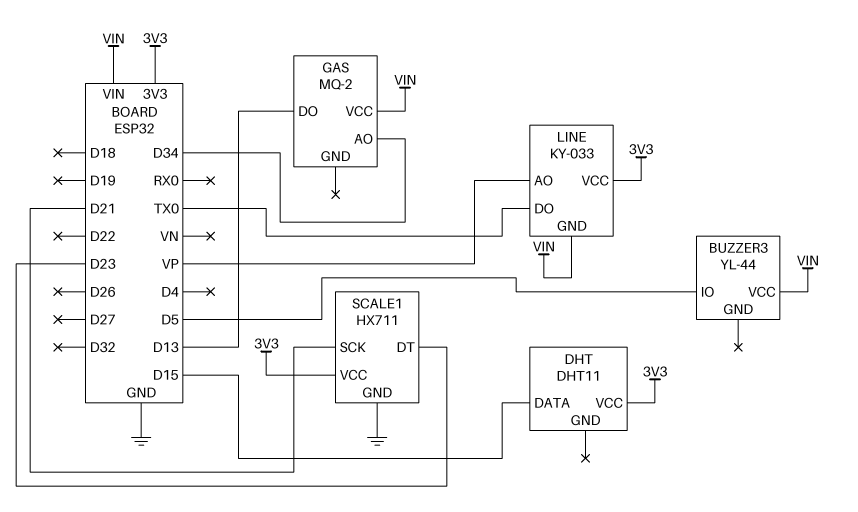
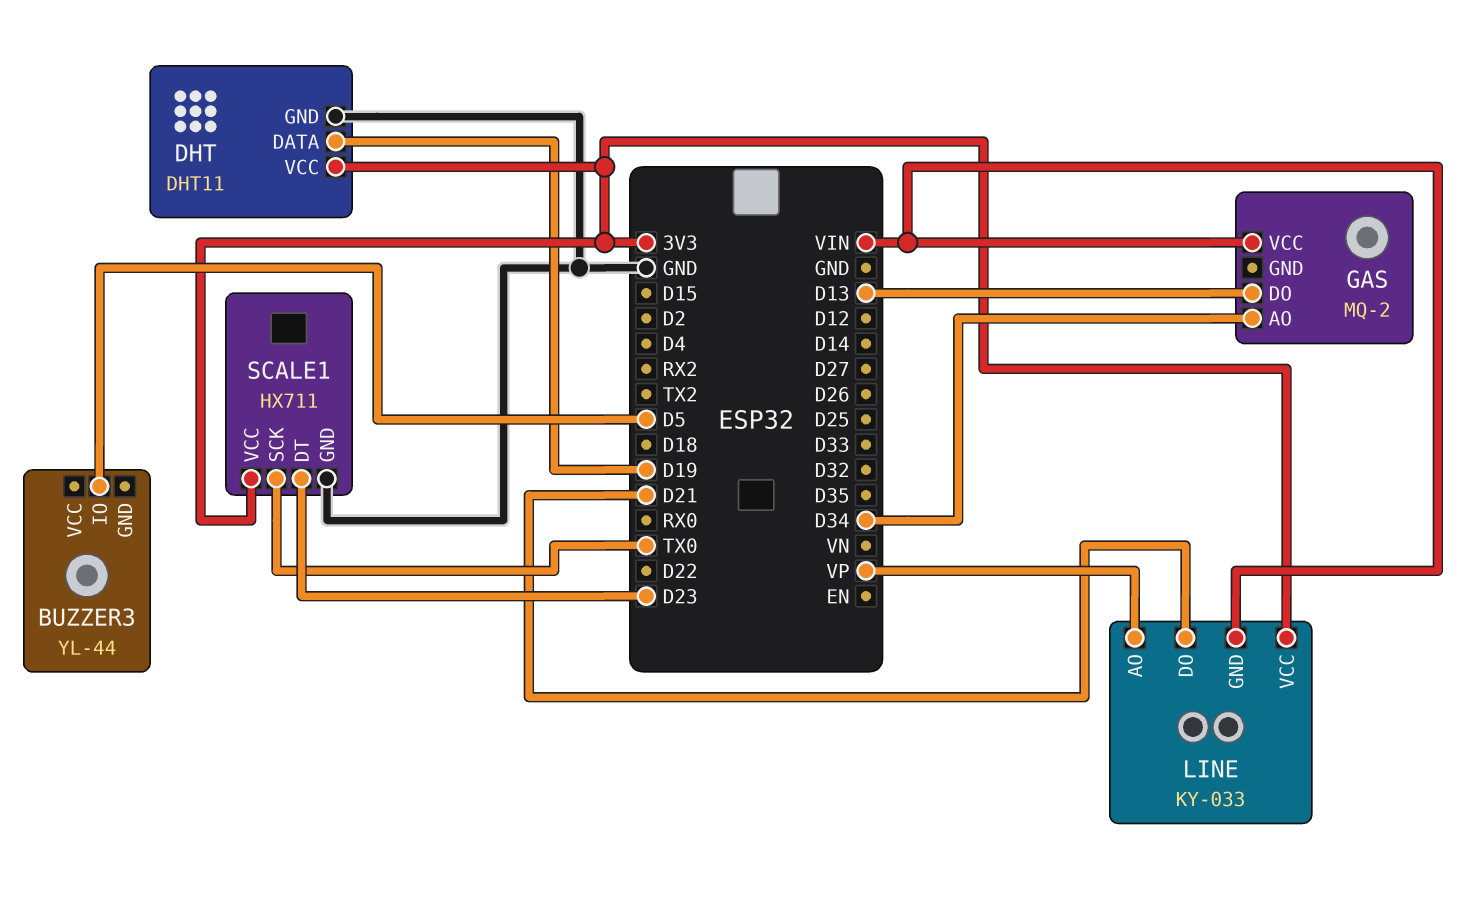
BUZZER3 pin VCC: VIN -> none
DHT pin DATA: D15 -> D19
DHT pin GND: none -> GND
LINE pin DO: TX0 -> D21
SCALE1 pin SCK: D21 -> TX0

